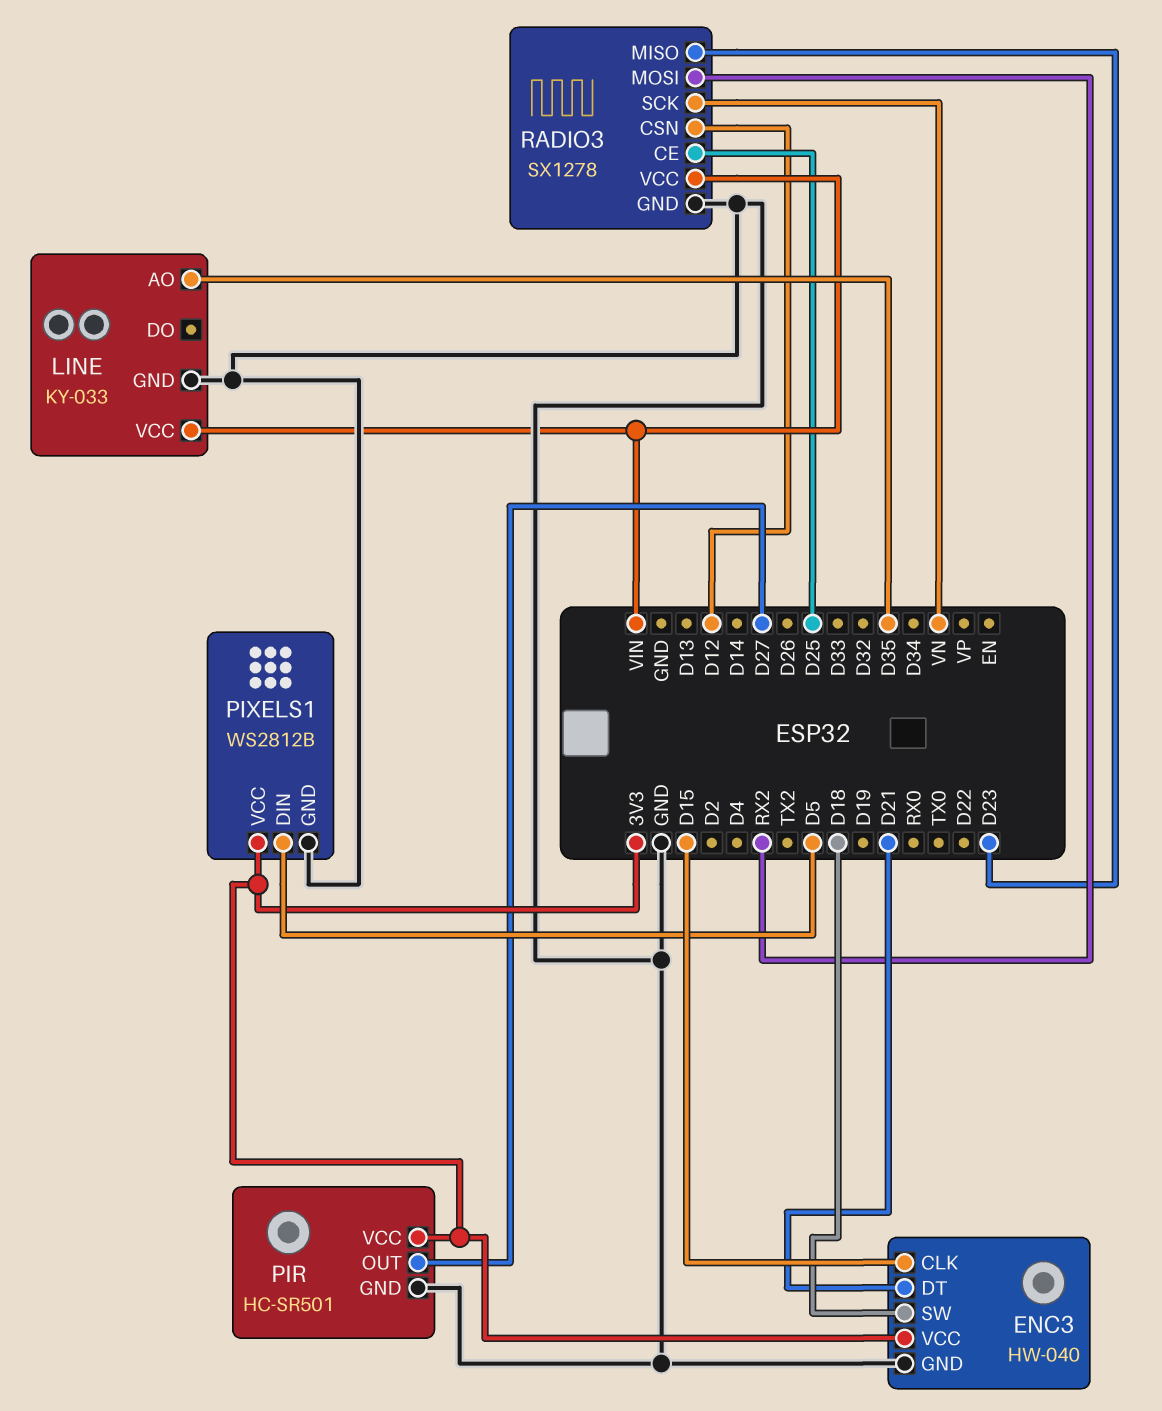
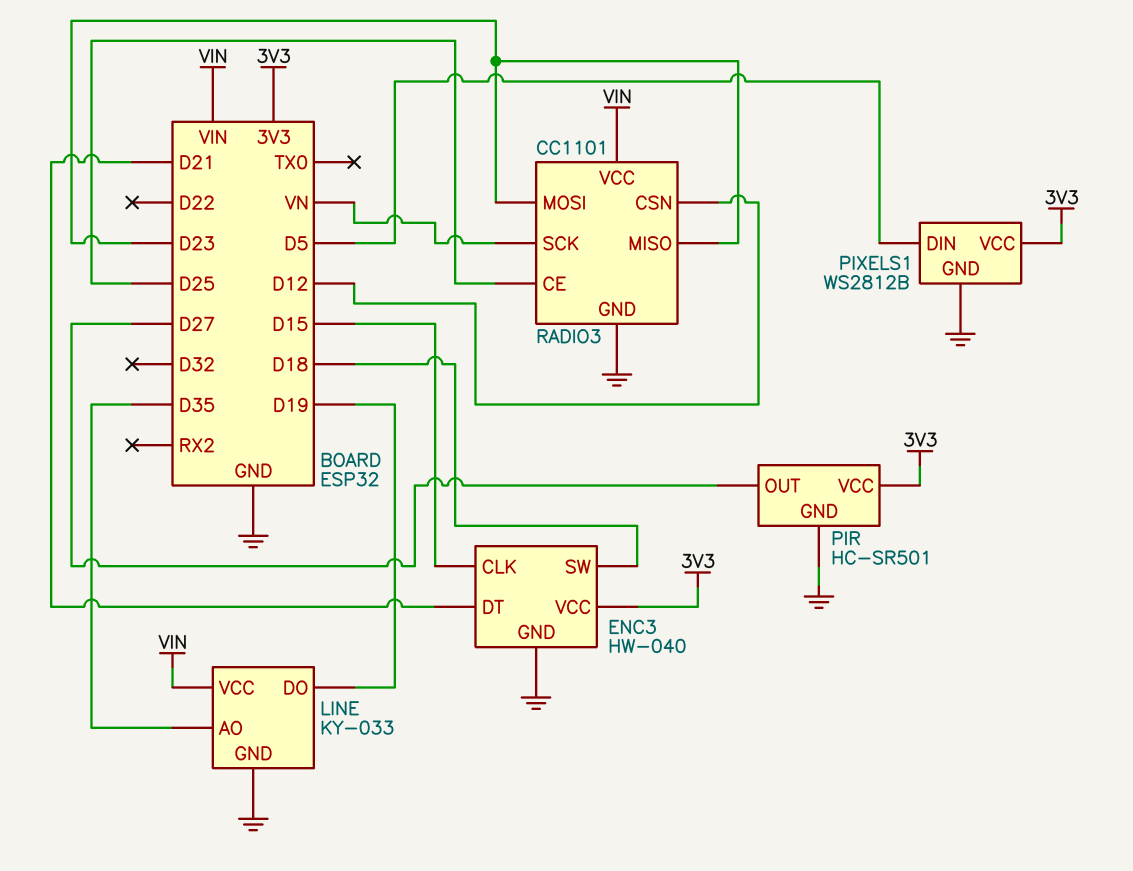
LINE pin DO: none -> D19
RADIO3: SX1278 -> CC1101
RADIO3 pin MOSI: RX2 -> D23

